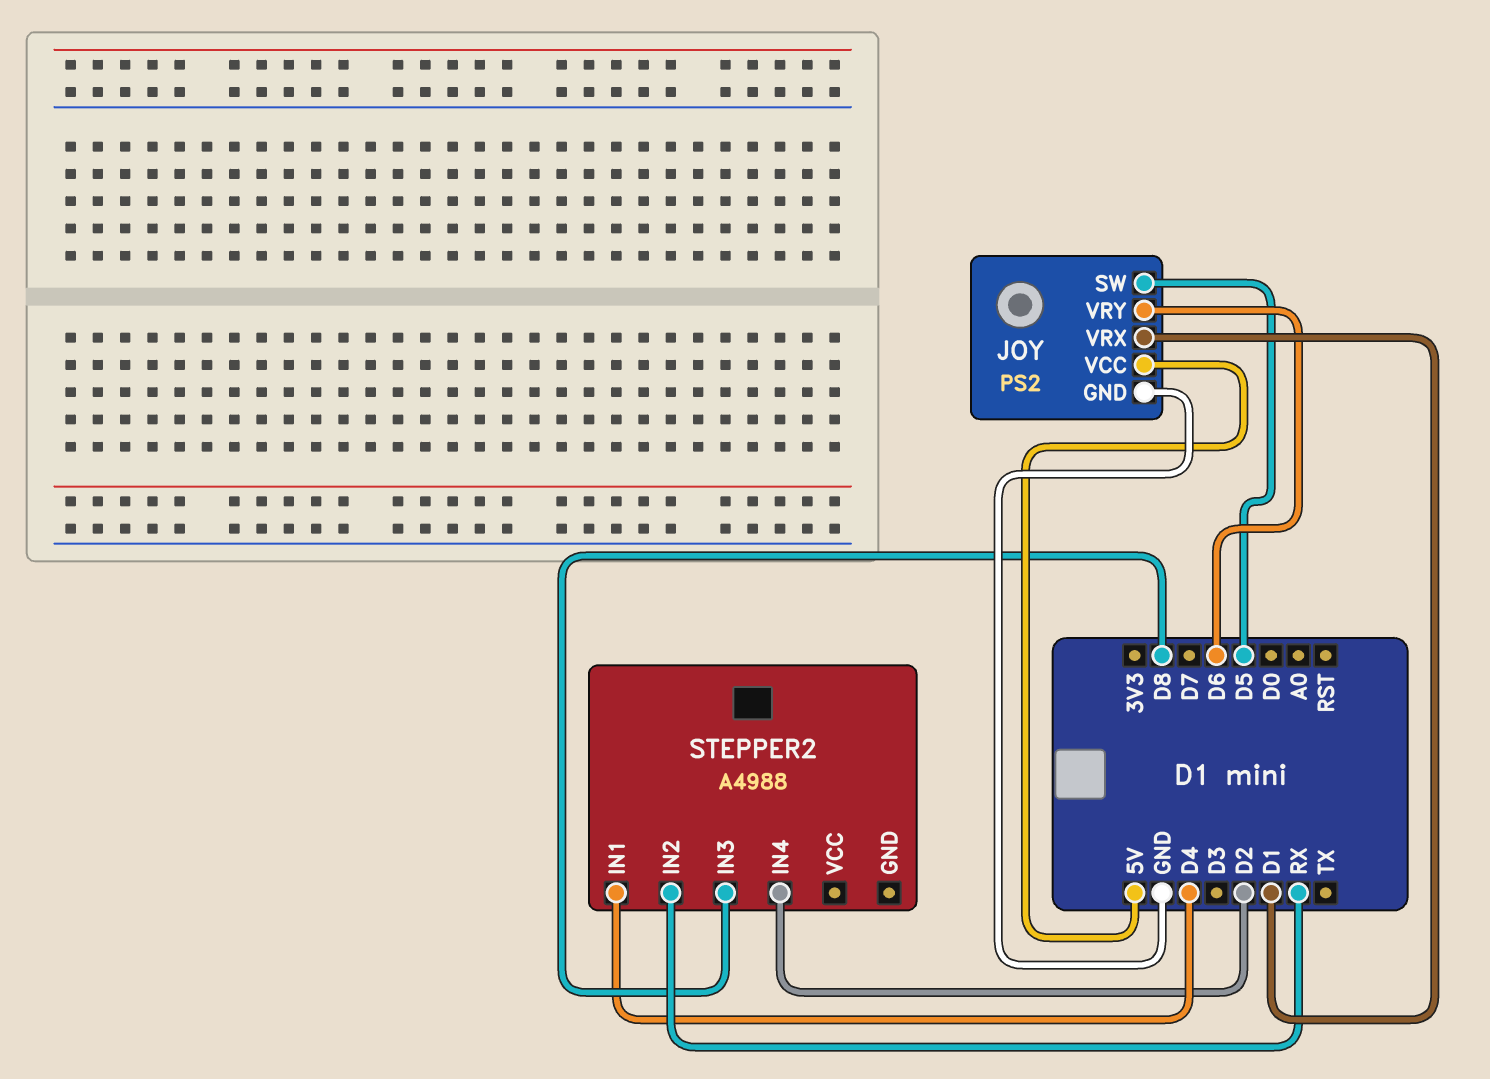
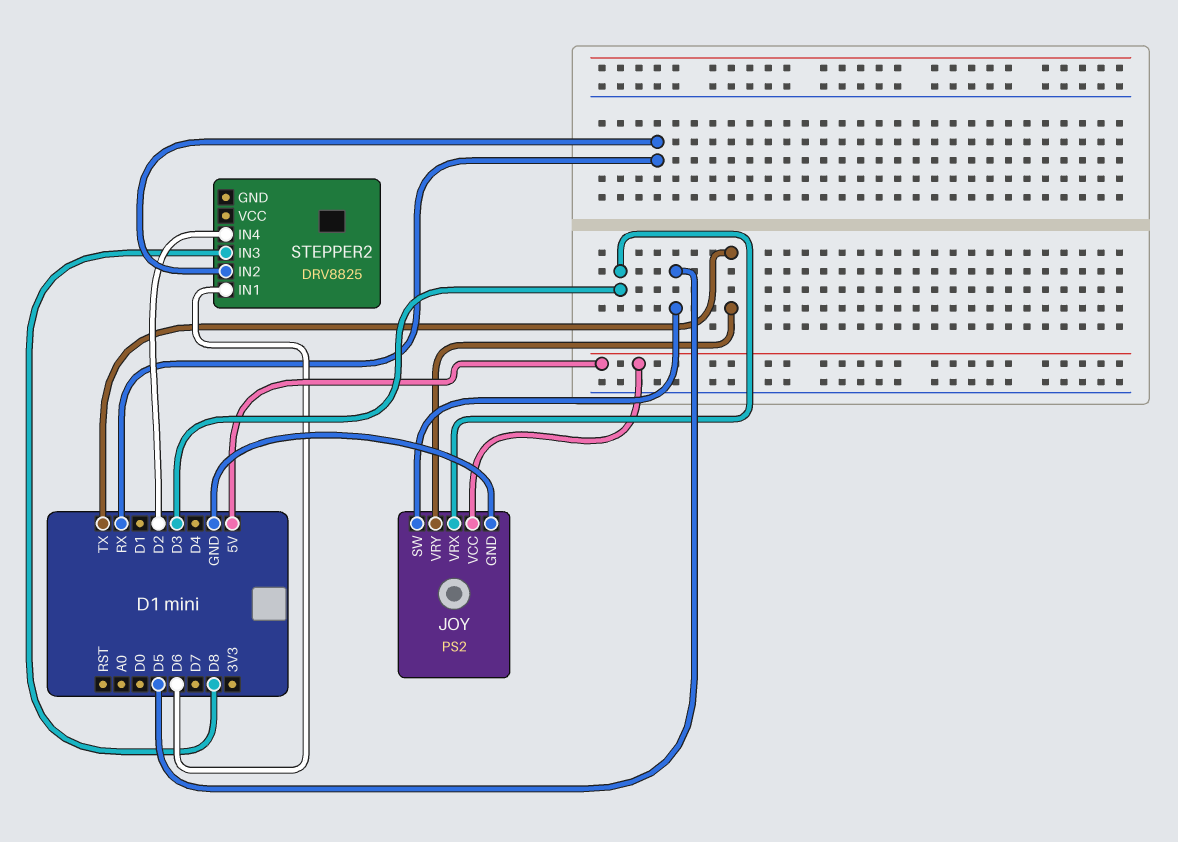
JOY pin VRX: D1 -> D3
JOY pin VRY: D6 -> TX
STEPPER2: A4988 -> DRV8825
STEPPER2 pin IN1: D4 -> D6

